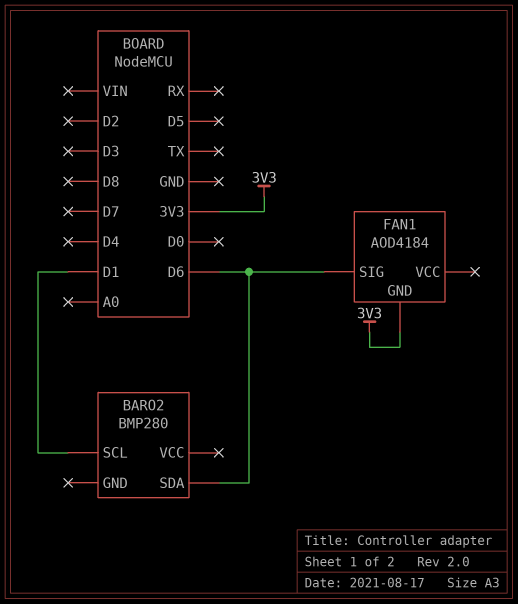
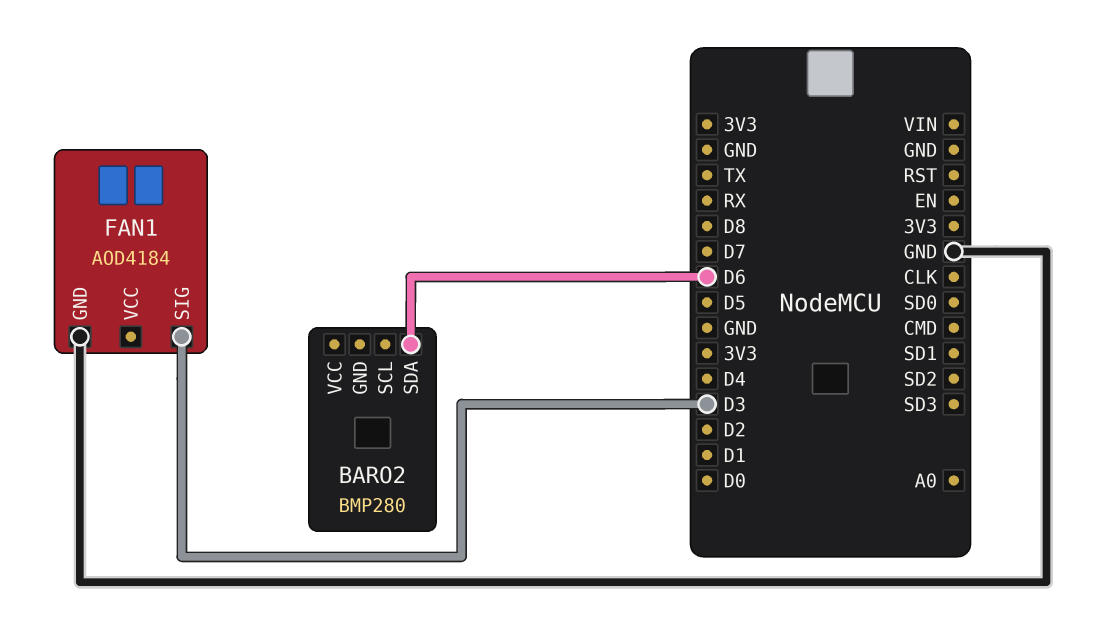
BARO2 pin SCL: D1 -> none
FAN1 pin GND: 3V3 -> GND
FAN1 pin SIG: D6 -> D3

